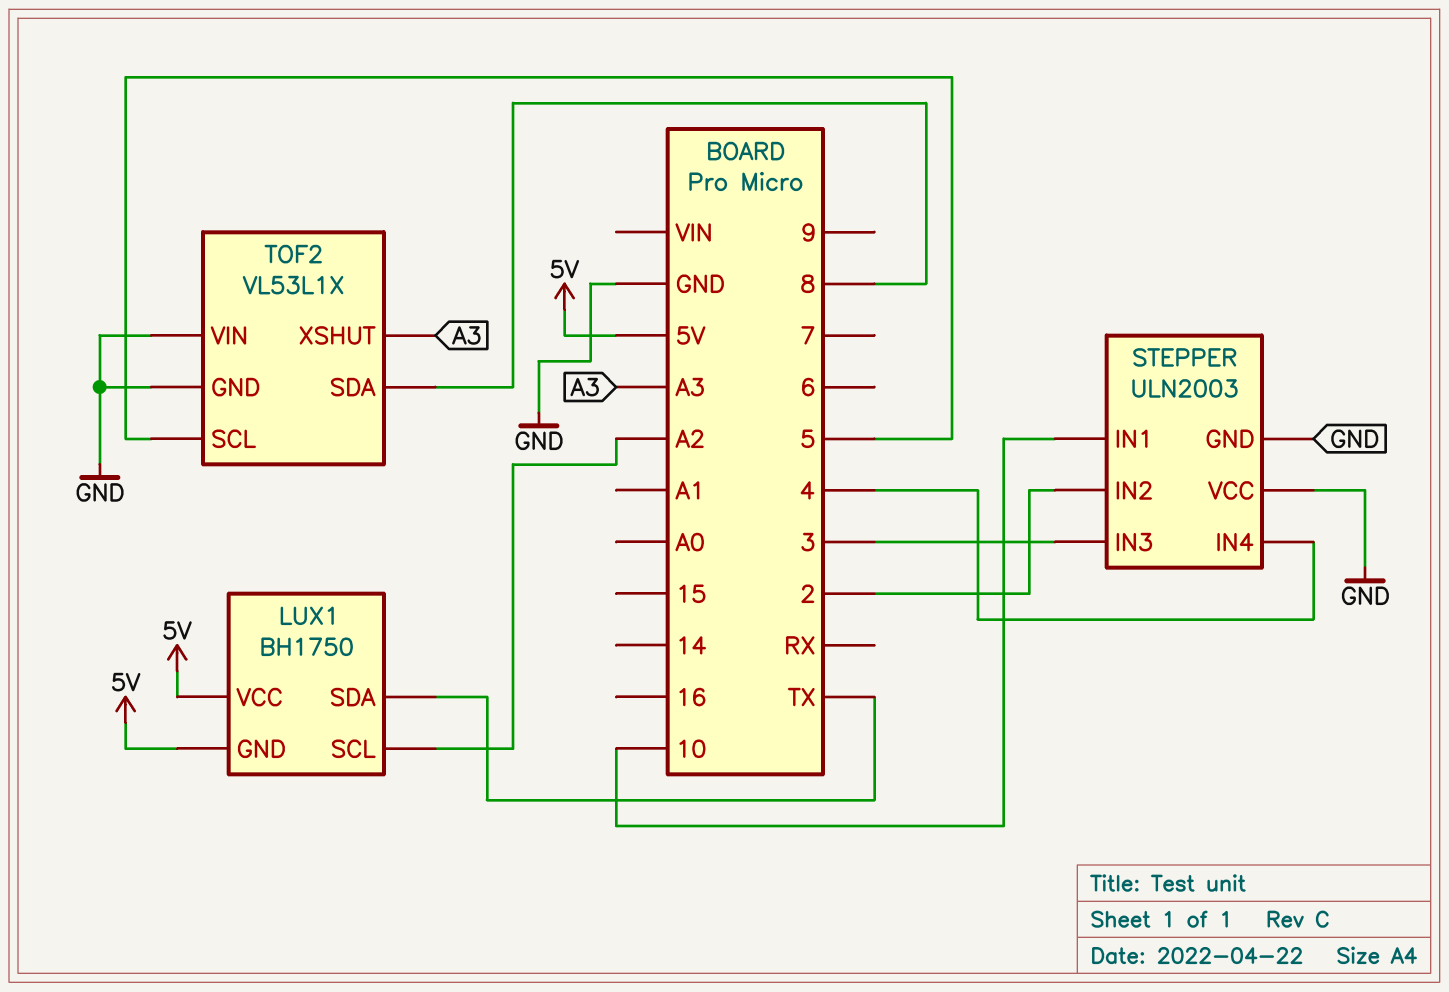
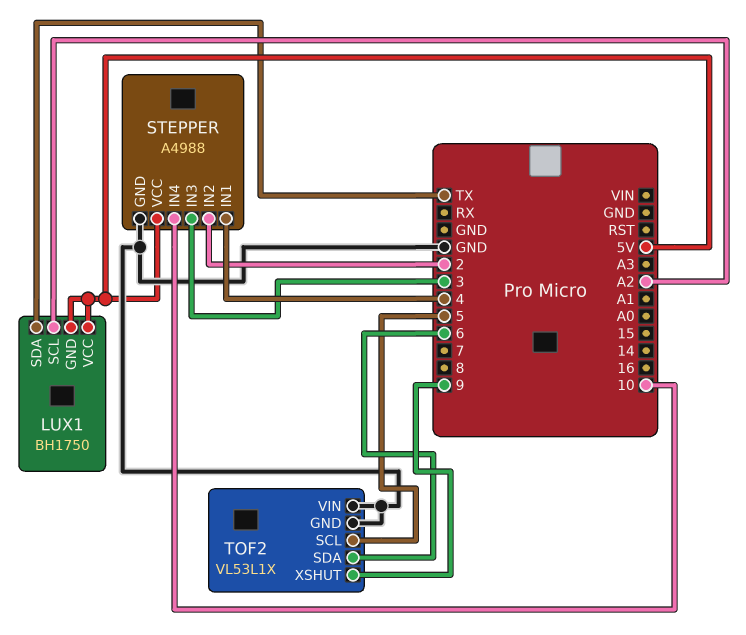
STEPPER: ULN2003 -> A4988
STEPPER pin IN1: 10 -> 4
STEPPER pin IN4: 4 -> 10
STEPPER pin VCC: GND -> 5V
TOF2 pin SDA: 8 -> 6
TOF2 pin XSHUT: A3 -> 9

